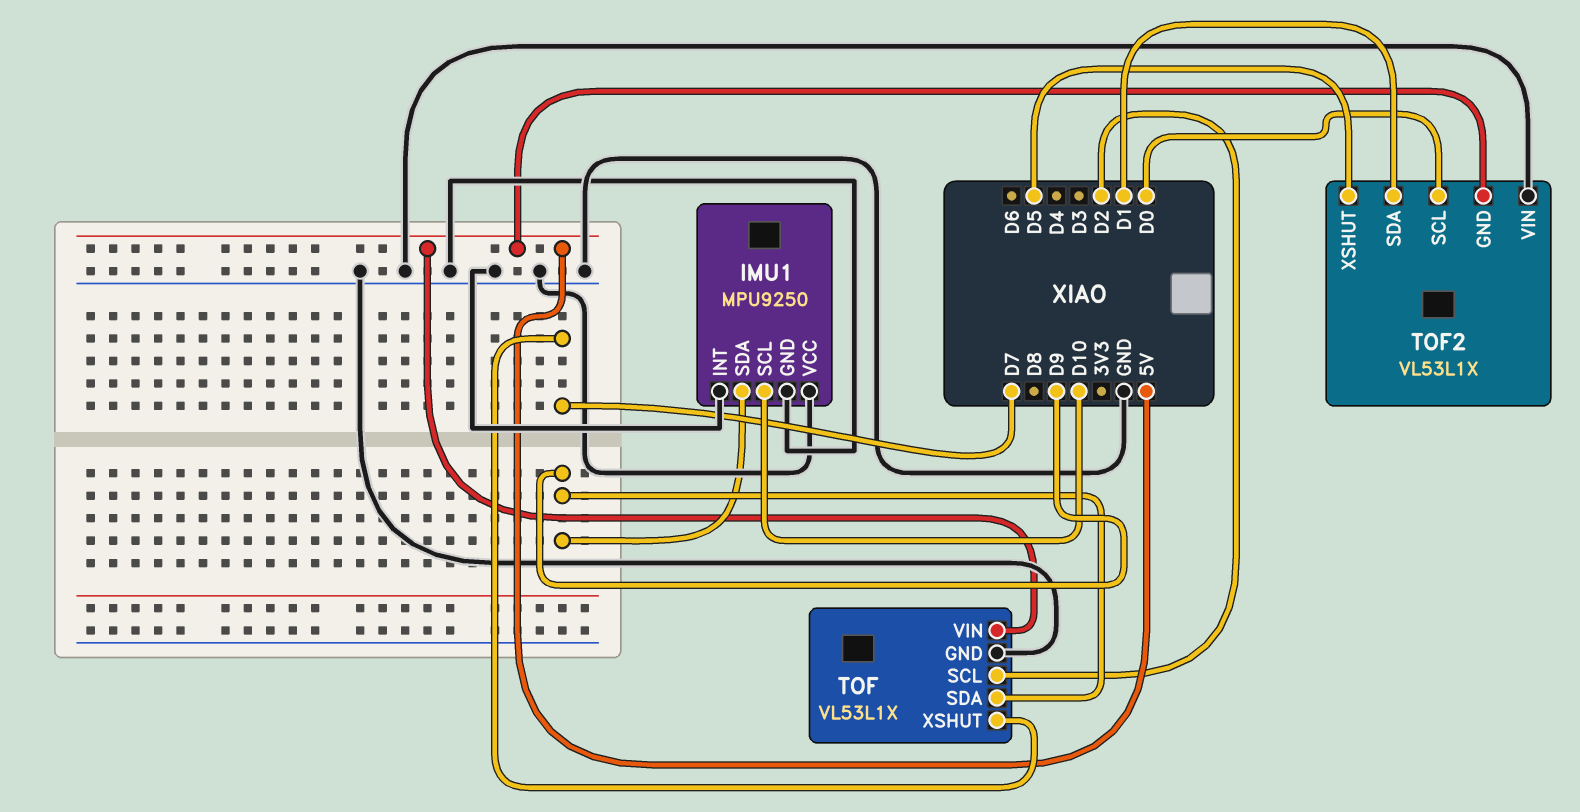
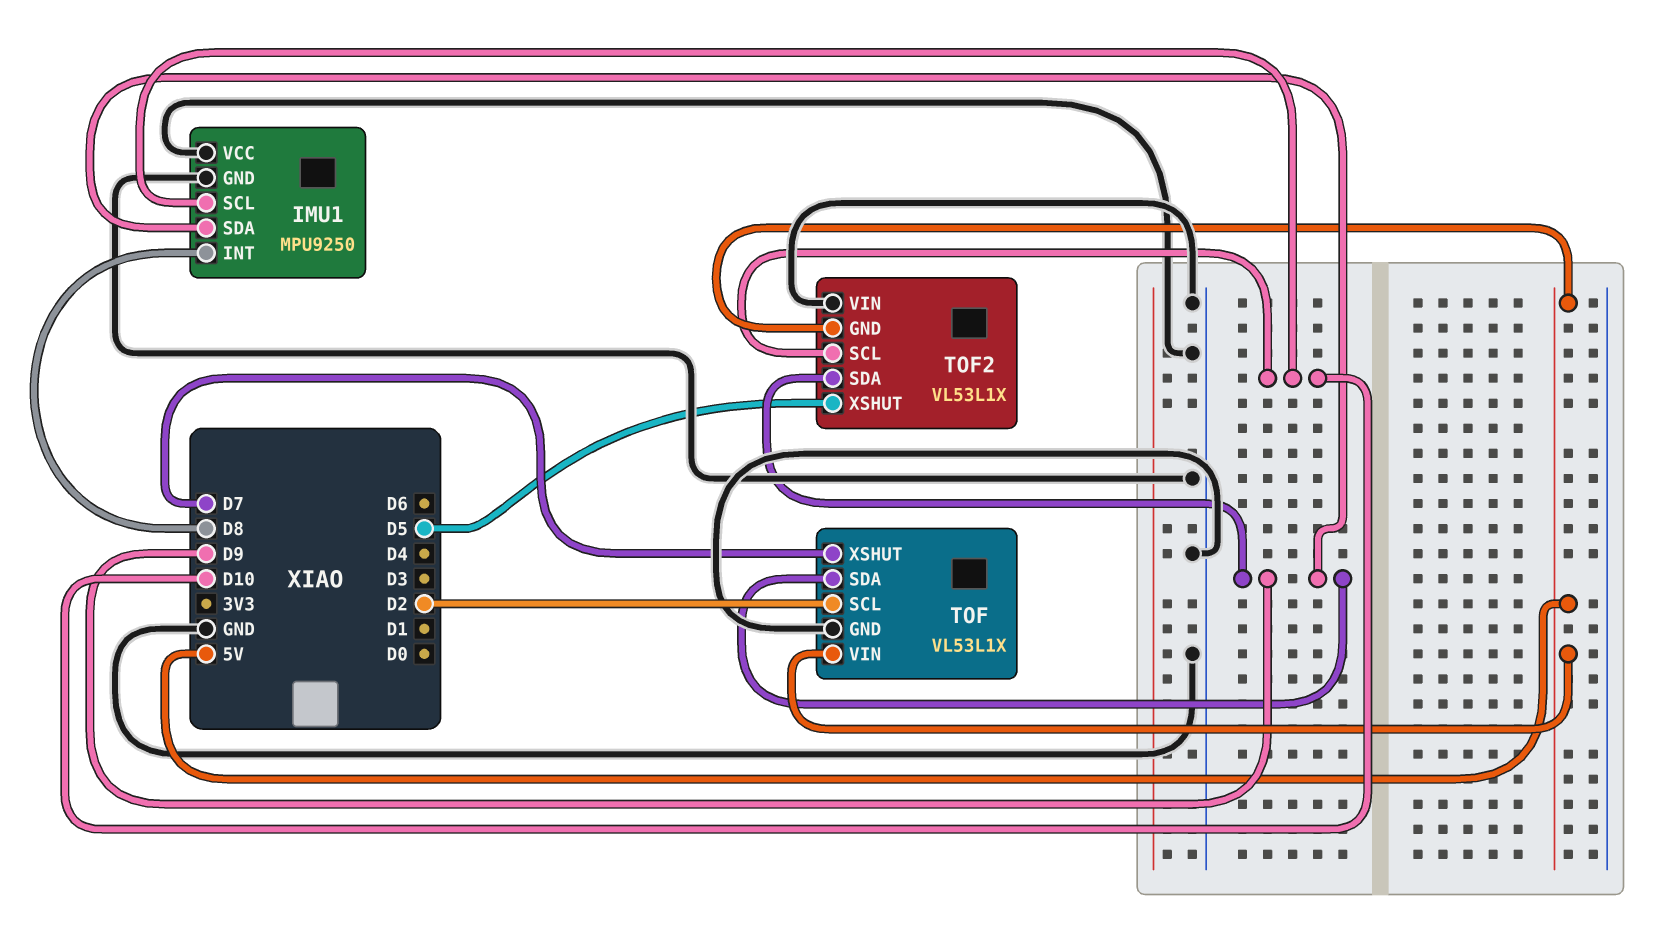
IMU1 pin INT: GND -> D8
TOF2 pin SCL: D0 -> D10
TOF2 pin SDA: D1 -> D9

